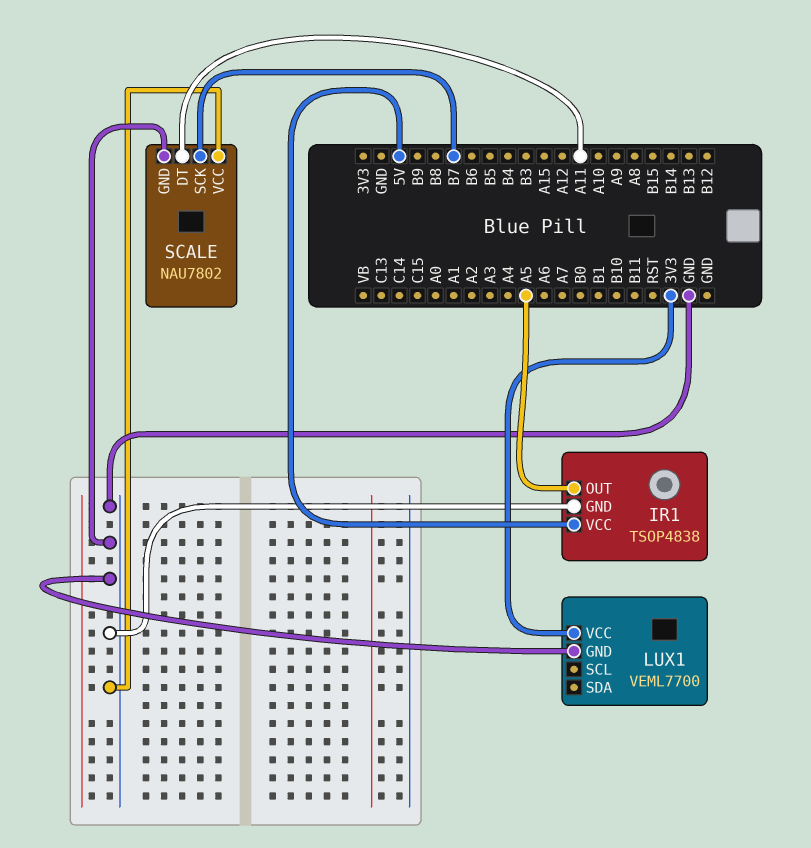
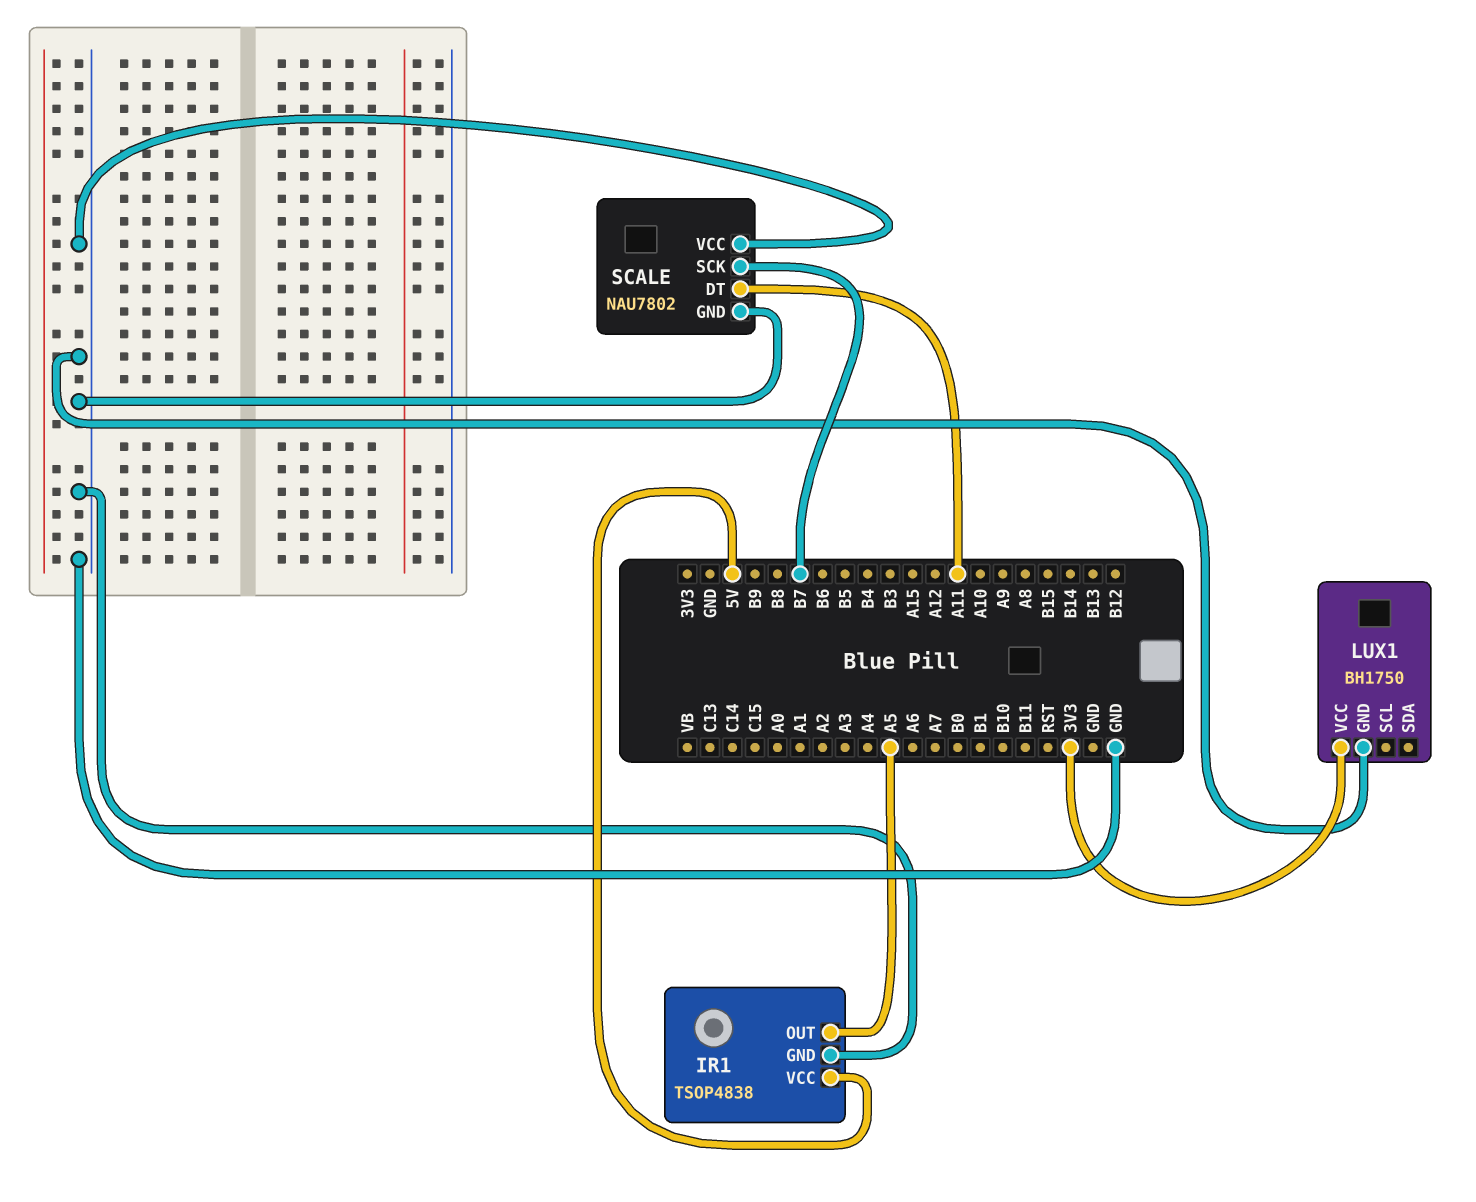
LUX1: VEML7700 -> BH1750

